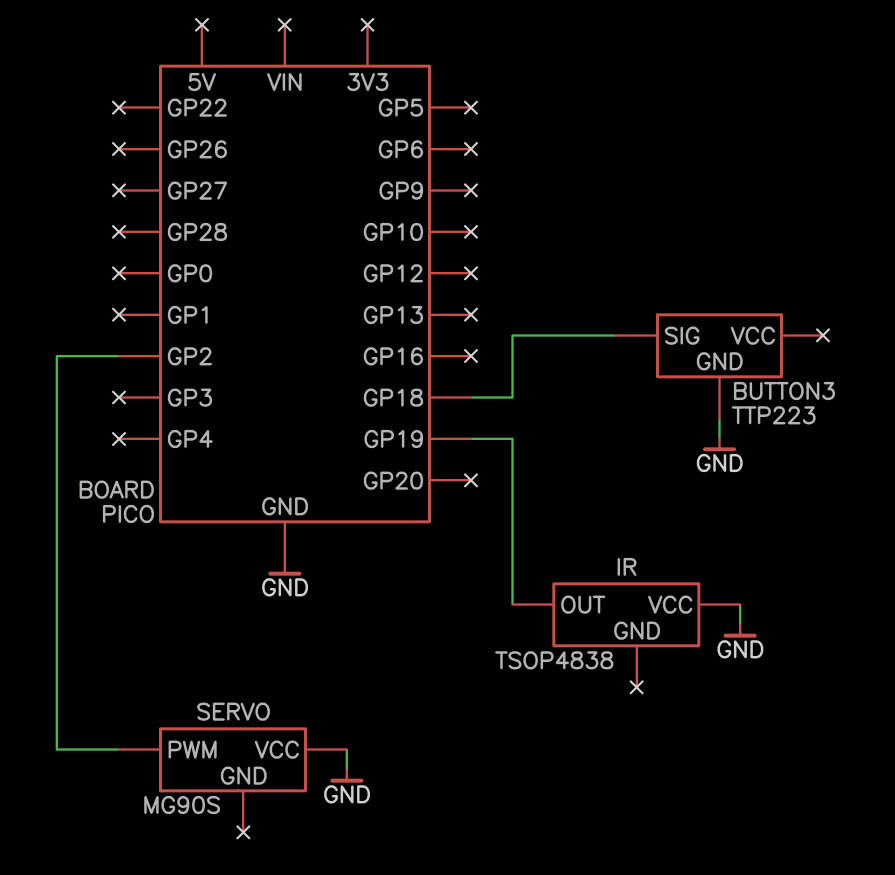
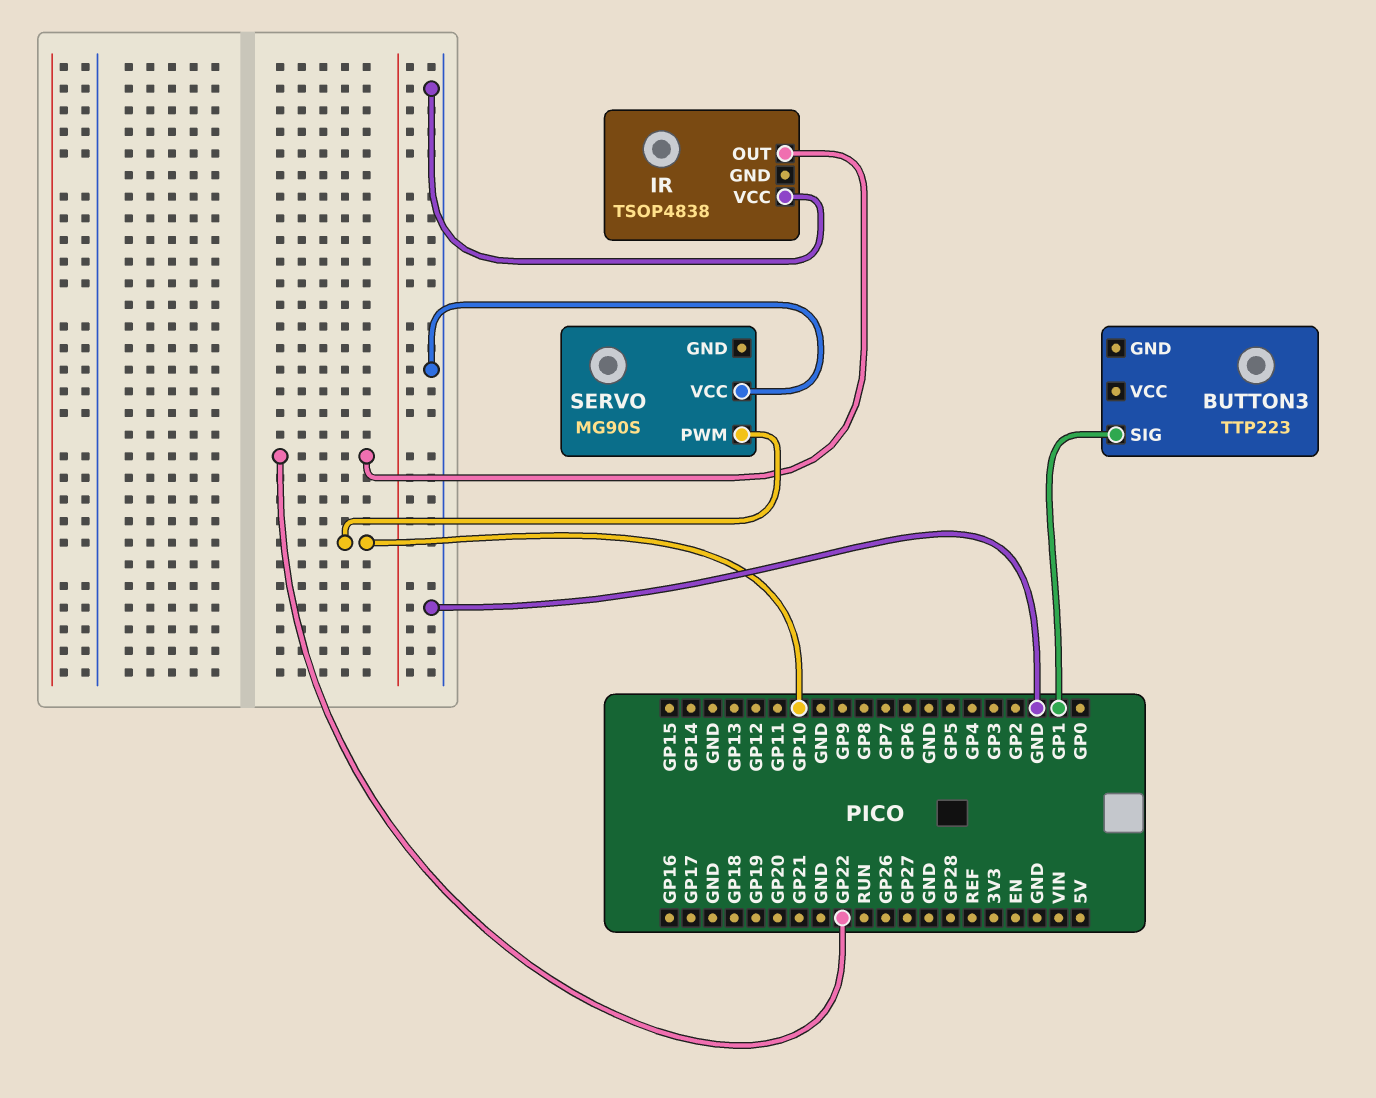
BUTTON3 pin GND: GND -> none
BUTTON3 pin SIG: GP18 -> GP1
IR pin OUT: GP19 -> GP22
SERVO pin PWM: GP2 -> GP10

